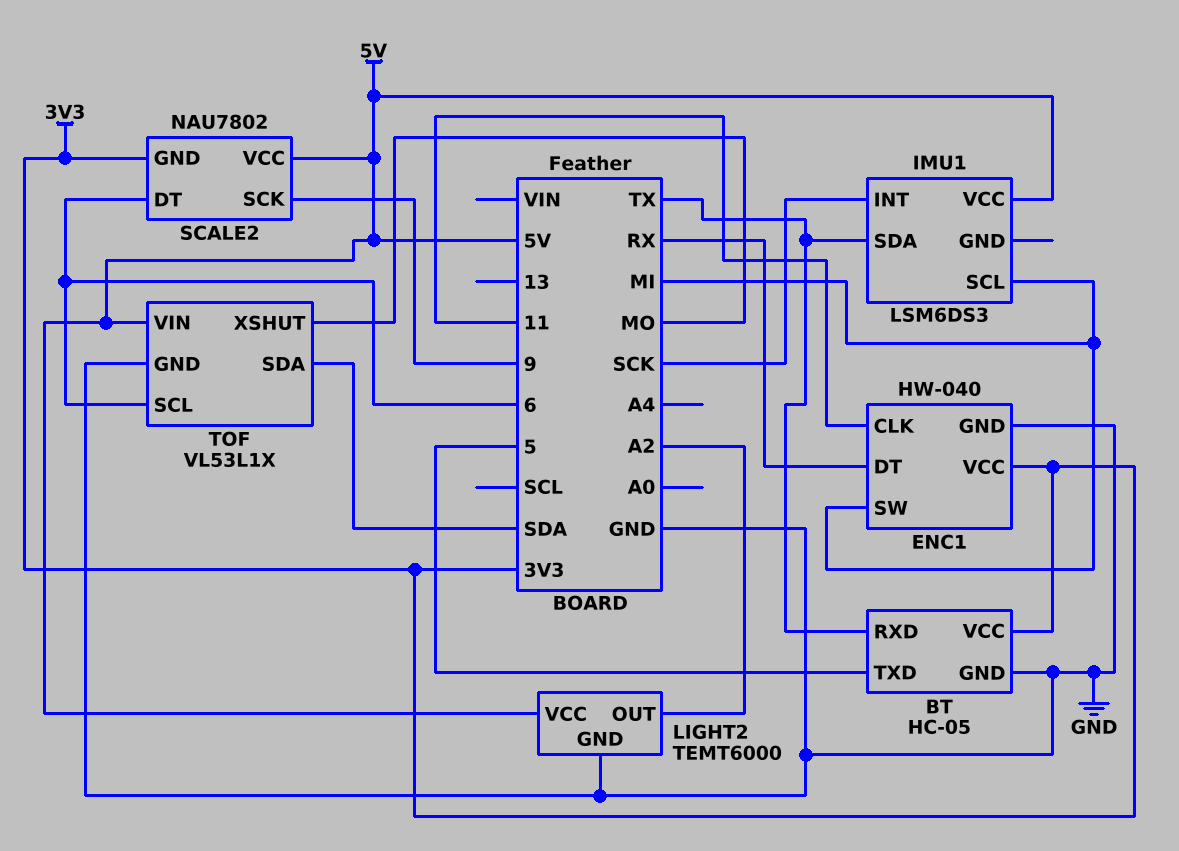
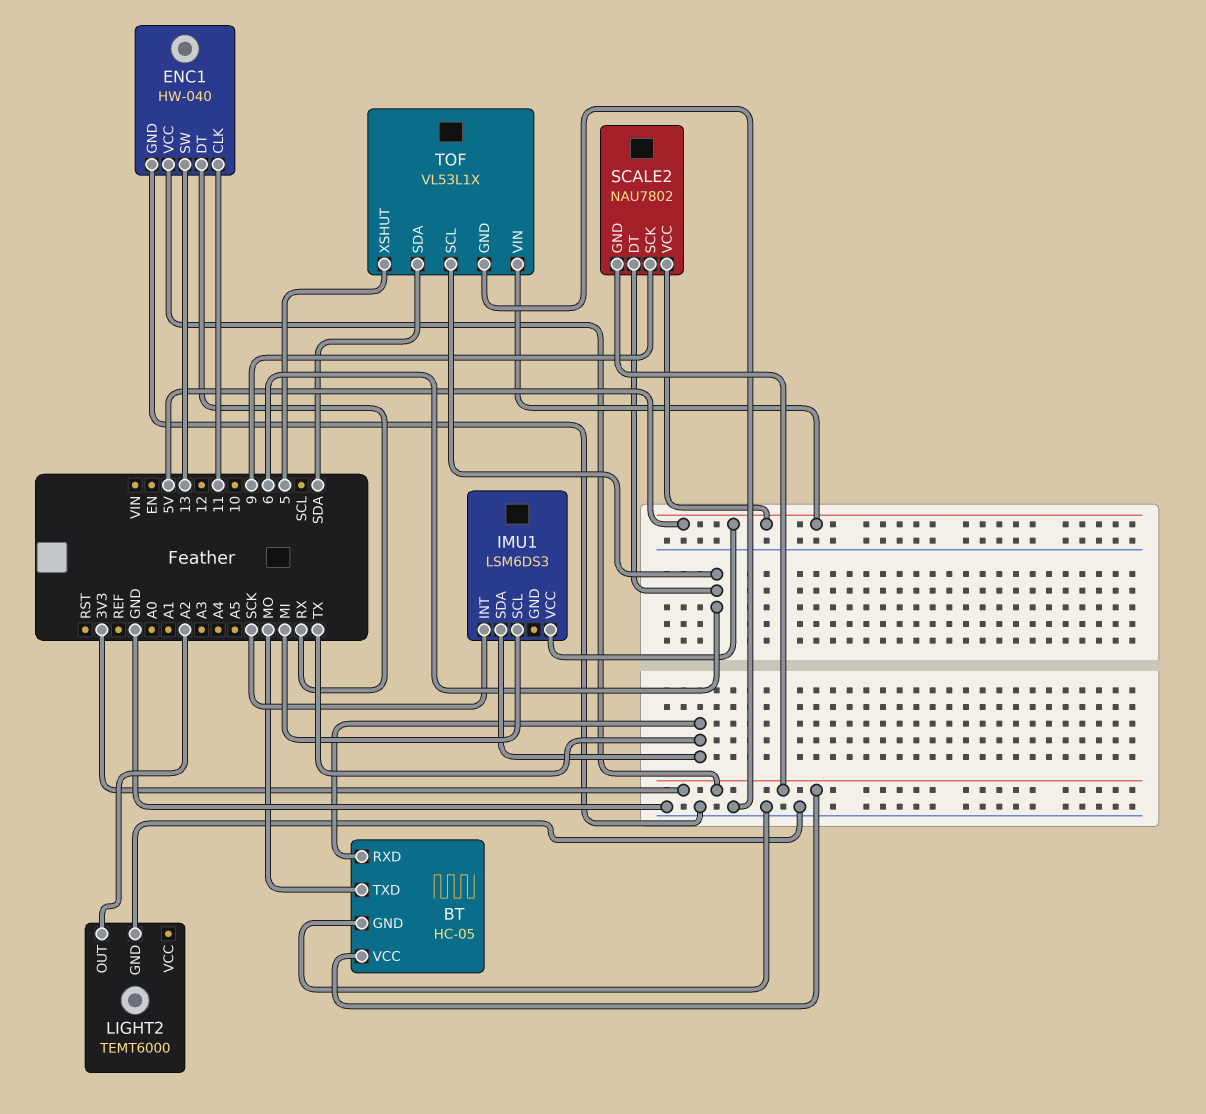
BT pin TXD: 5 -> MO
ENC1 pin SW: MI -> 13
LIGHT2 pin VCC: 5V -> none
TOF pin XSHUT: MO -> 5

